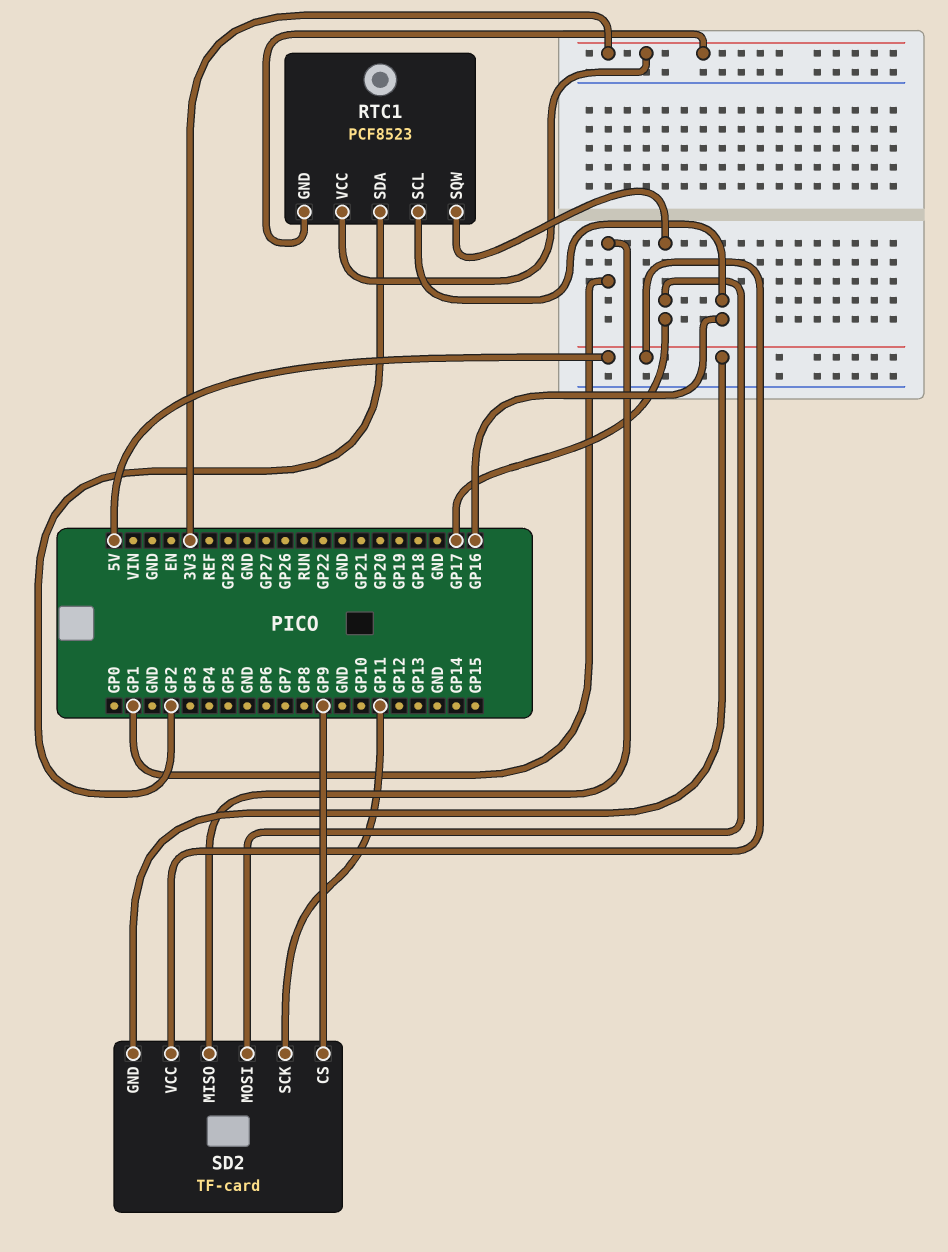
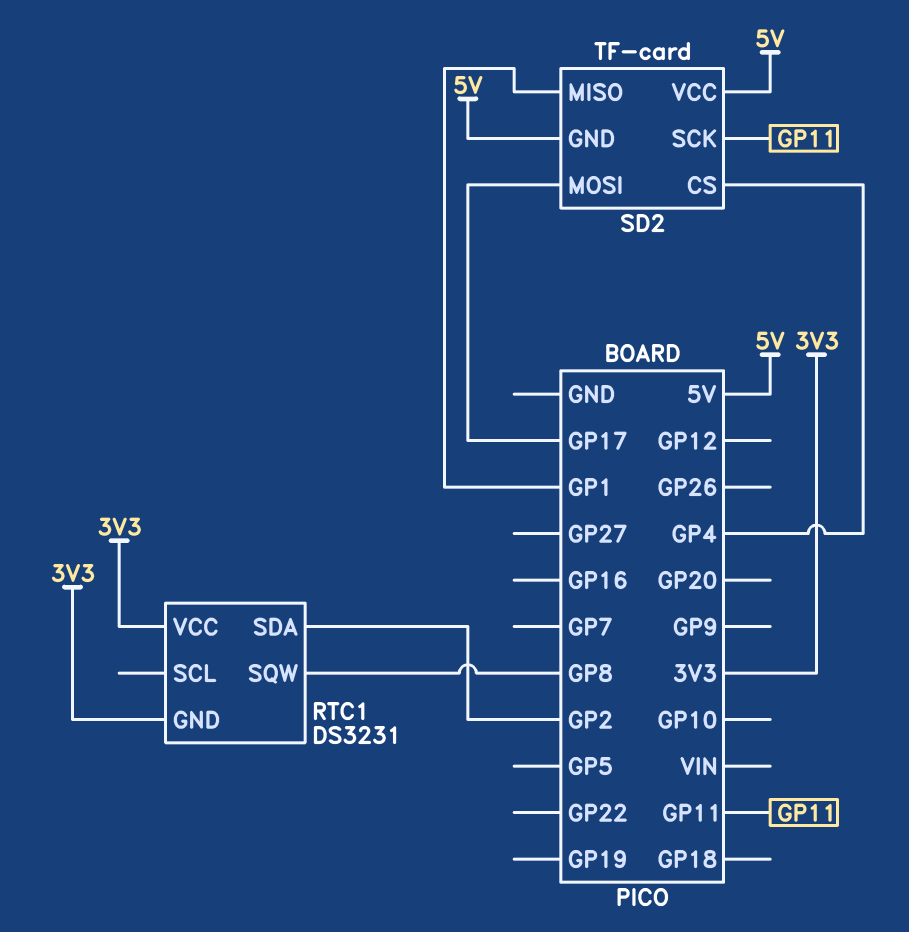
RTC1: PCF8523 -> DS3231
RTC1 pin SCL: GP16 -> none
RTC1 pin SQW: GP17 -> GP8
SD2 pin CS: GP9 -> GP4

